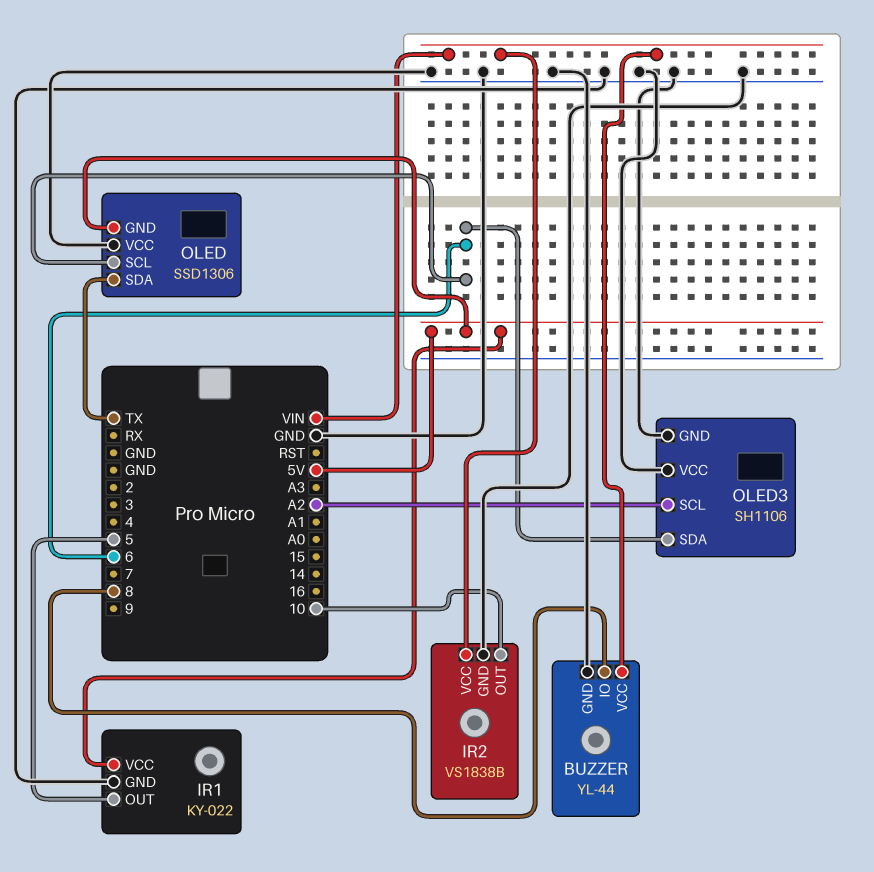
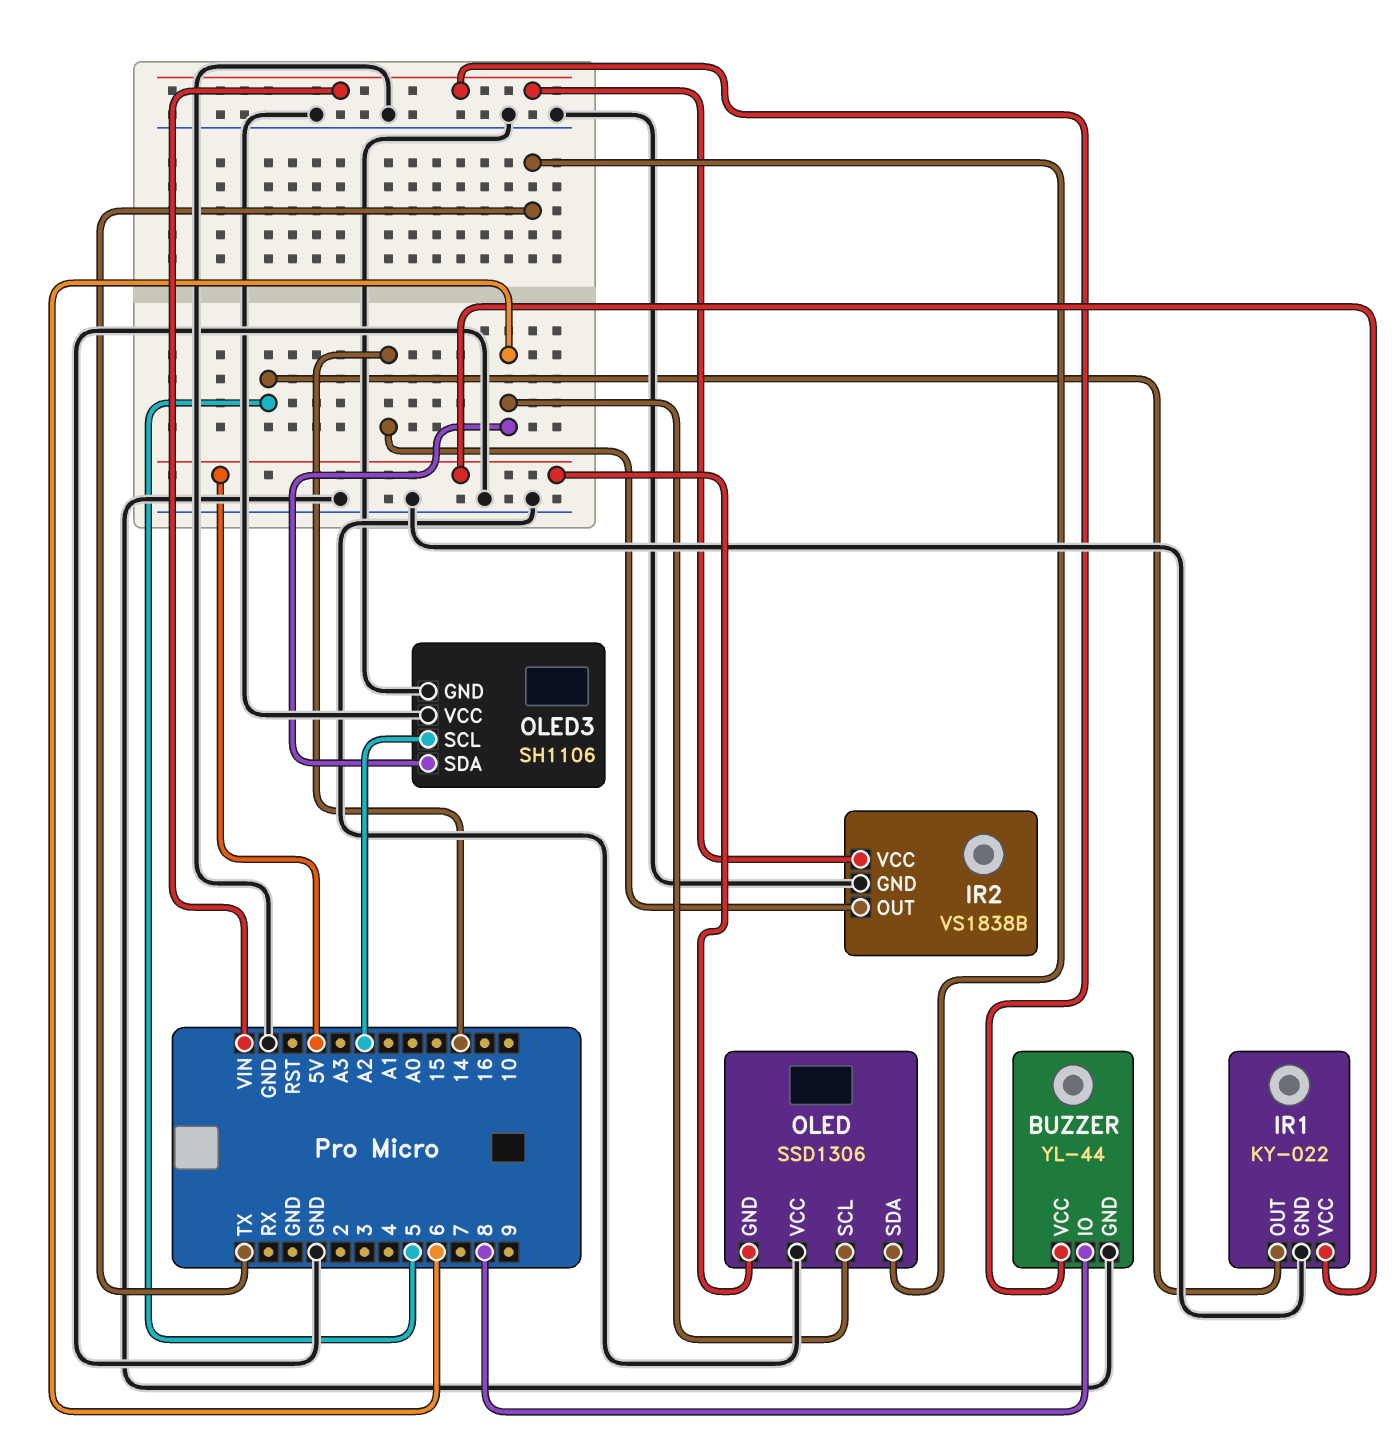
IR2 pin OUT: 10 -> 14

